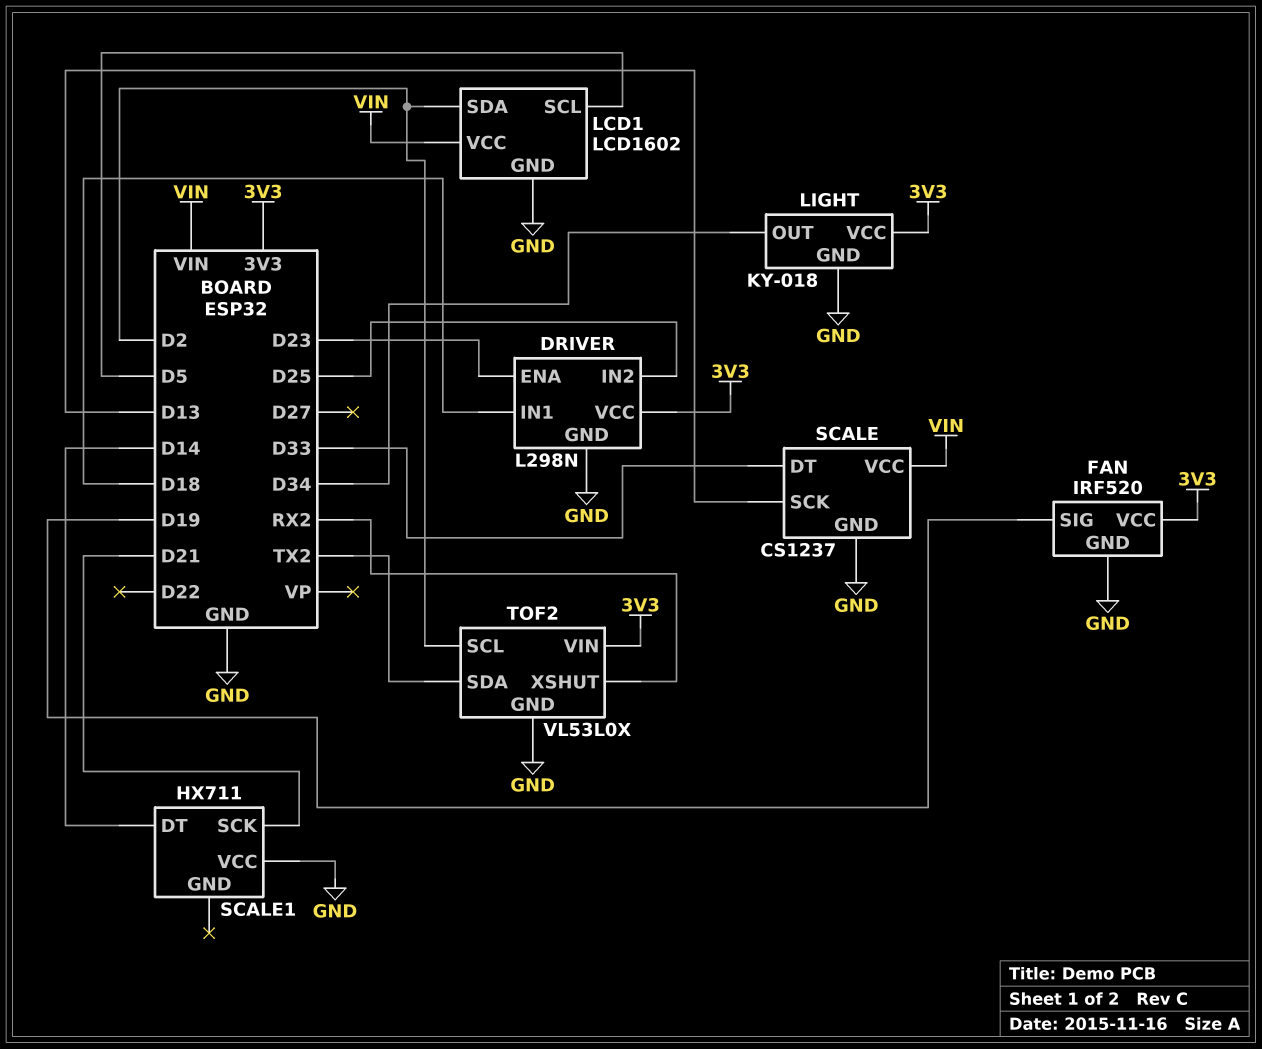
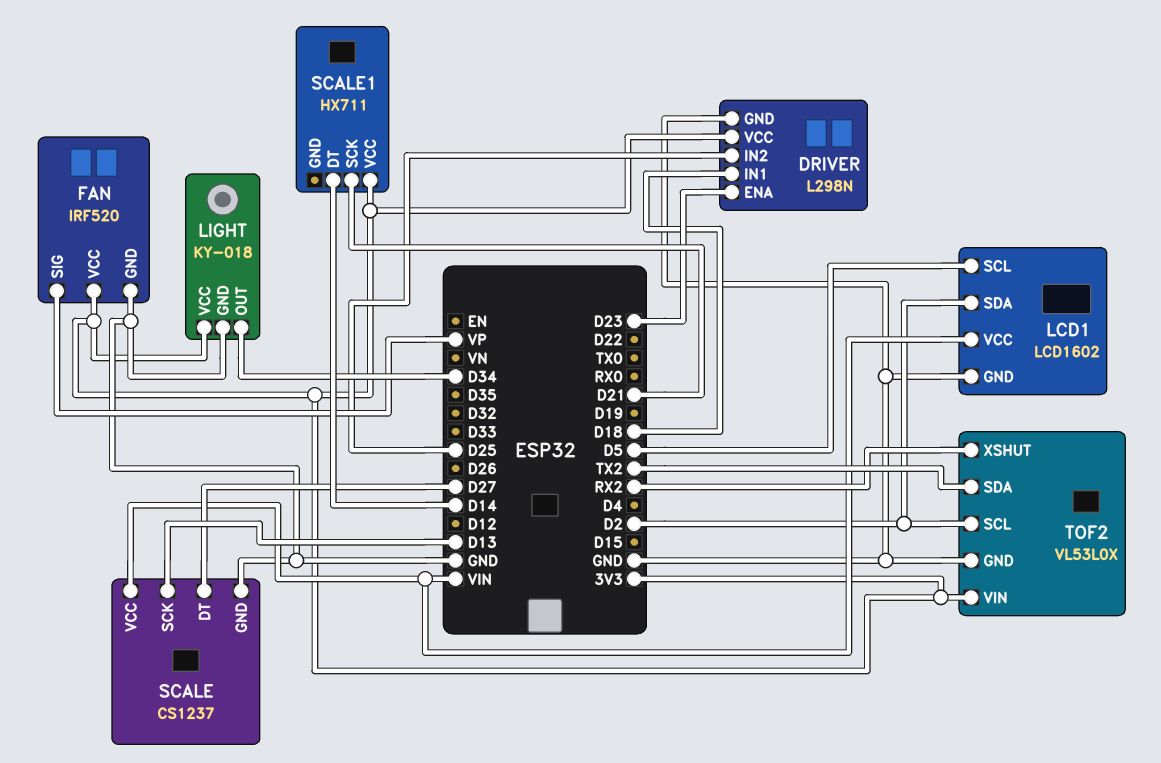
FAN pin SIG: D19 -> VP
SCALE pin DT: D33 -> D27
SCALE1 pin VCC: GND -> 3V3

